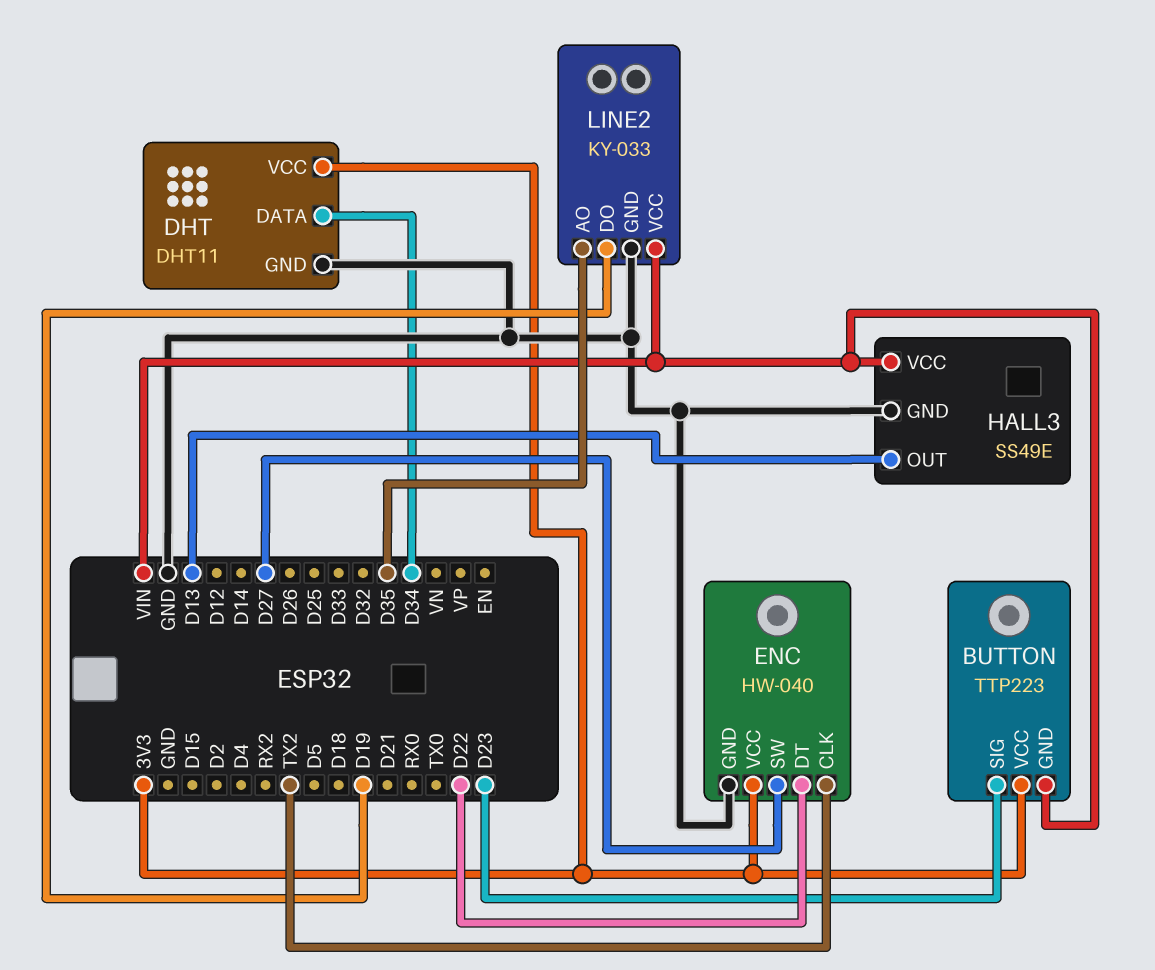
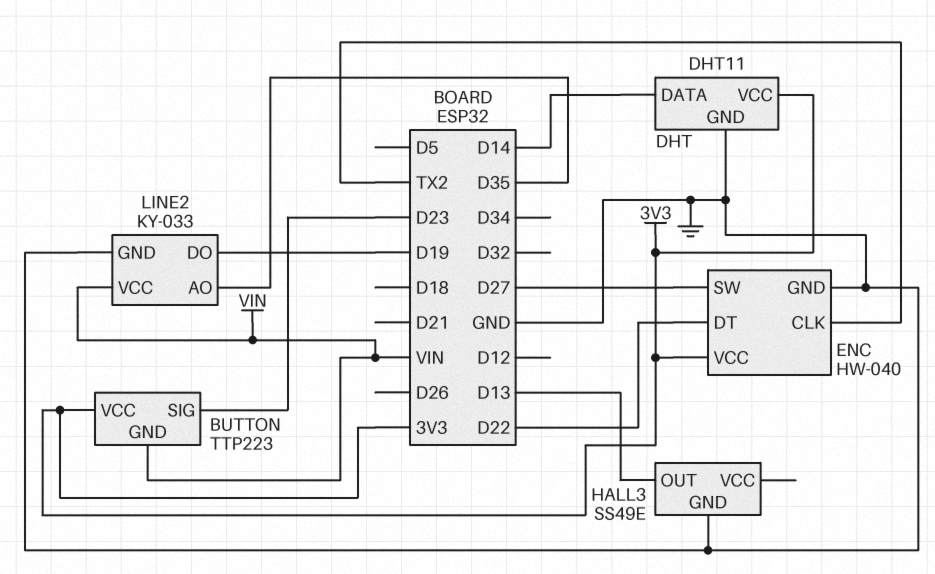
DHT pin DATA: D34 -> D14
HALL3 pin VCC: VIN -> none

